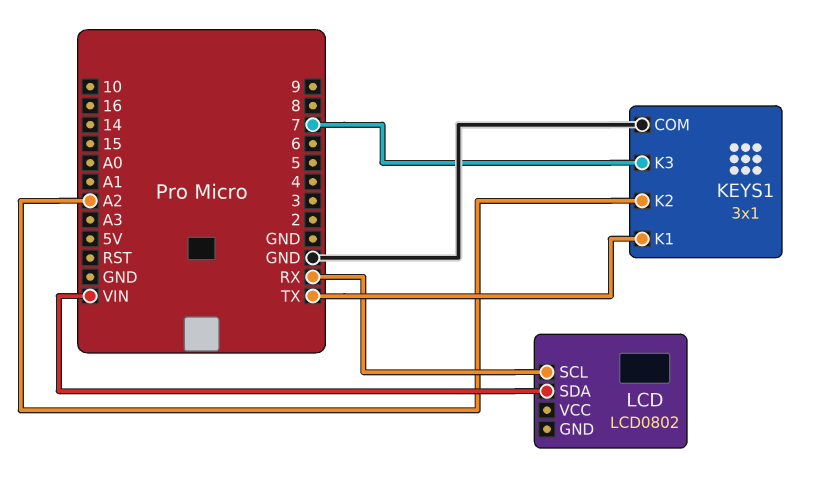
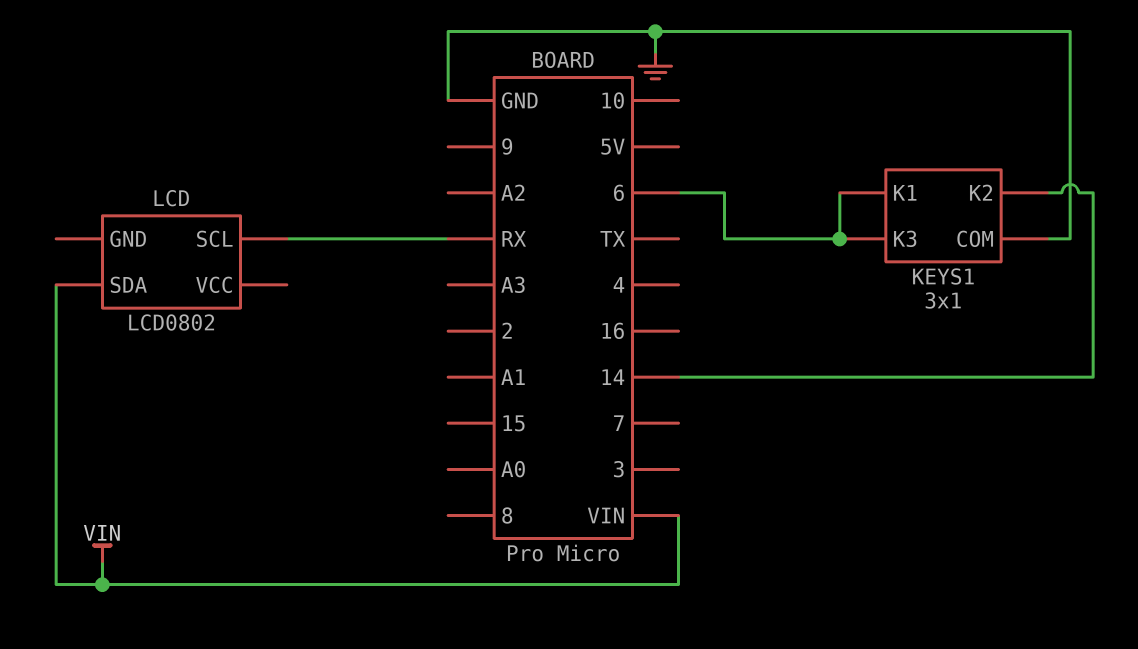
KEYS1 pin K1: TX -> 6
KEYS1 pin K2: A2 -> 14
KEYS1 pin K3: 7 -> 6

